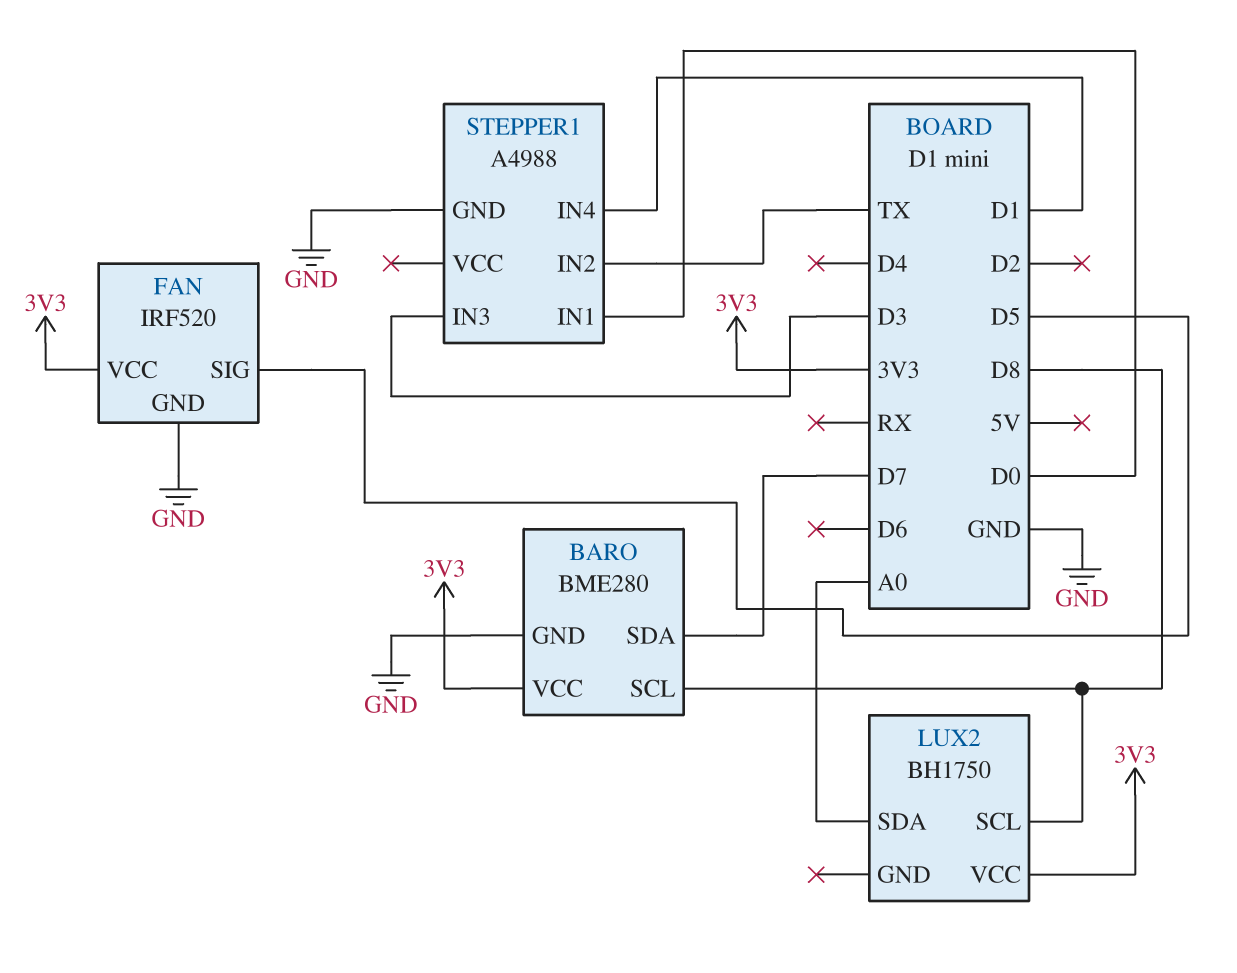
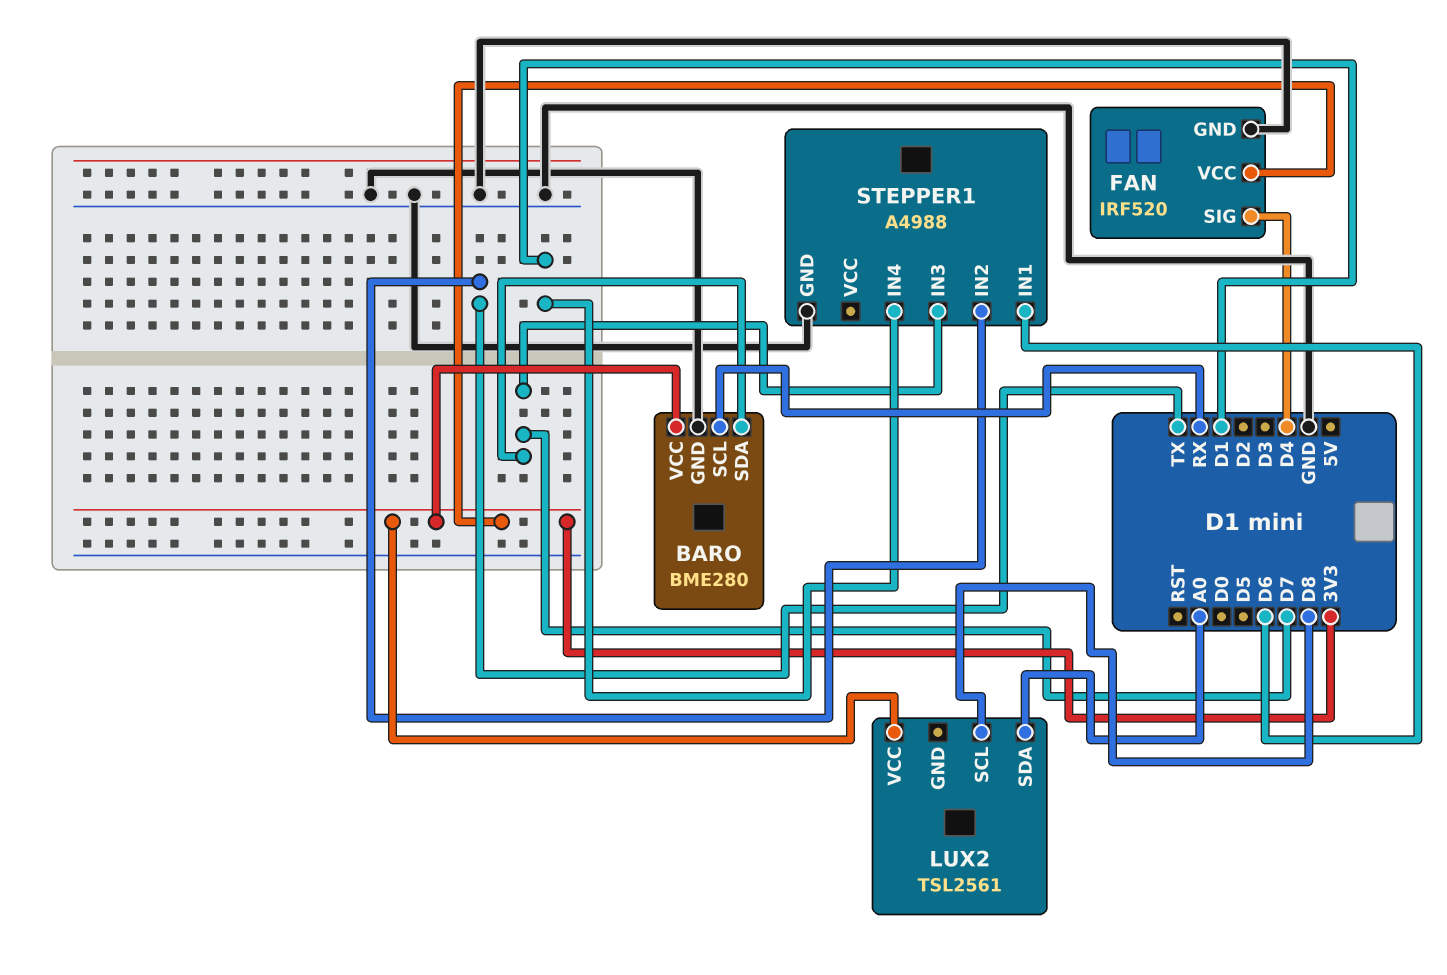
BARO pin SCL: D8 -> RX
FAN pin SIG: D5 -> D4
LUX2: BH1750 -> TSL2561
STEPPER1 pin IN1: D0 -> D6
STEPPER1 pin IN3: D3 -> D7

